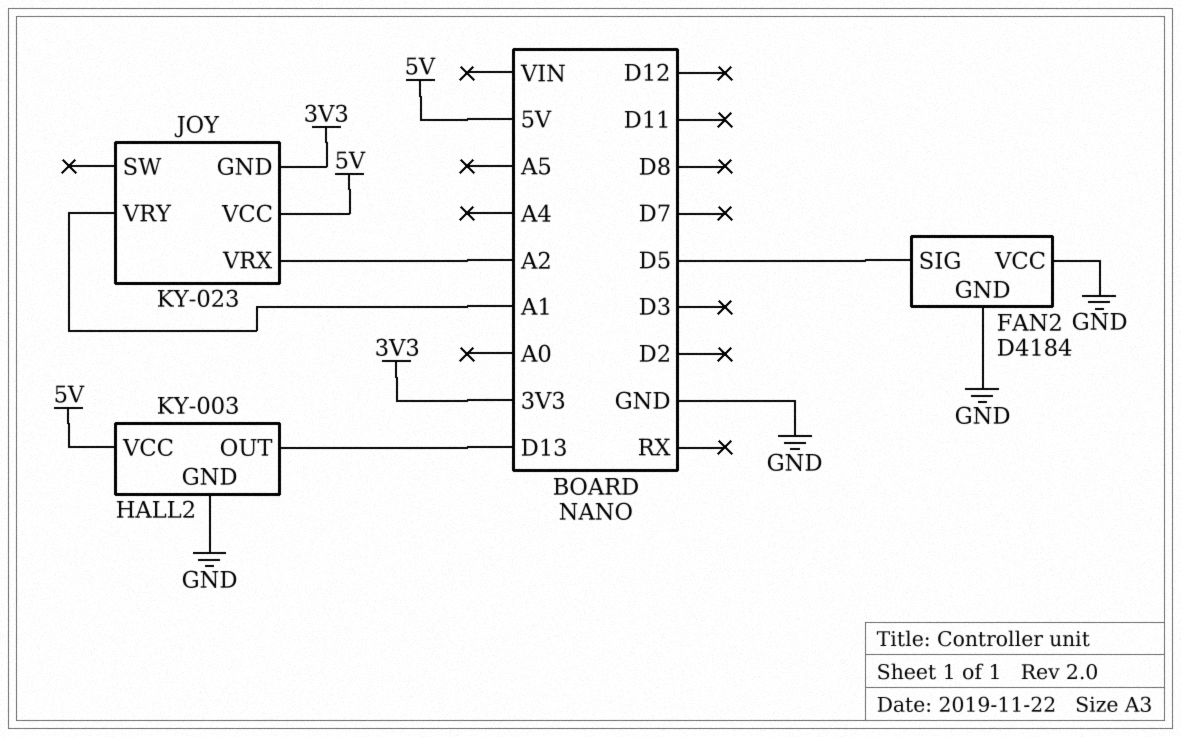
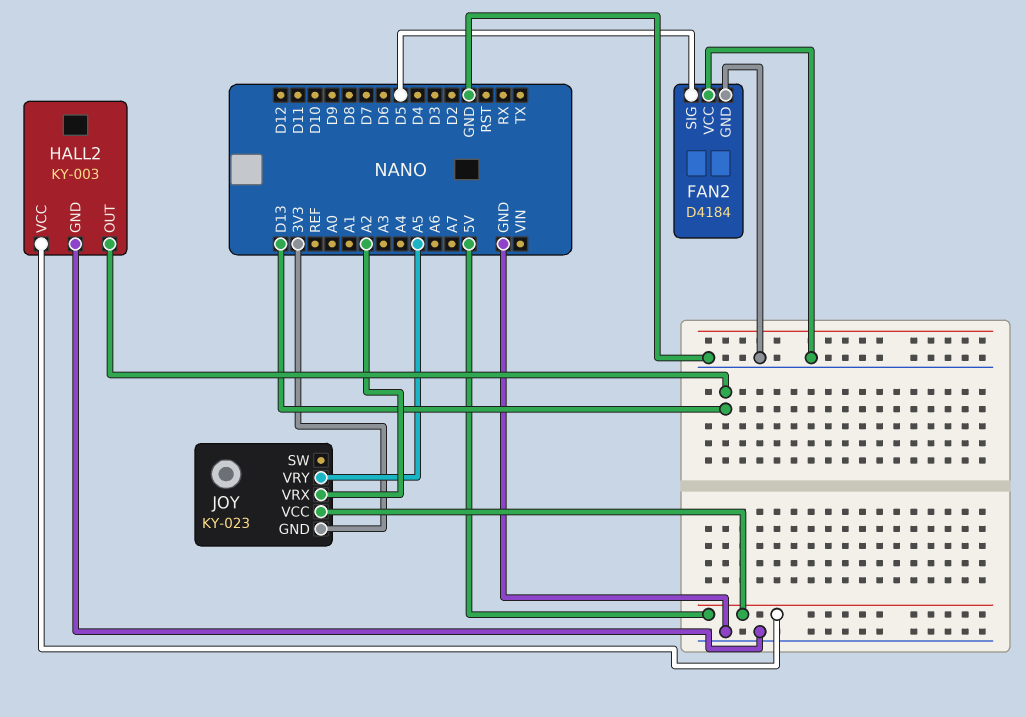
JOY pin VRY: A1 -> A5

